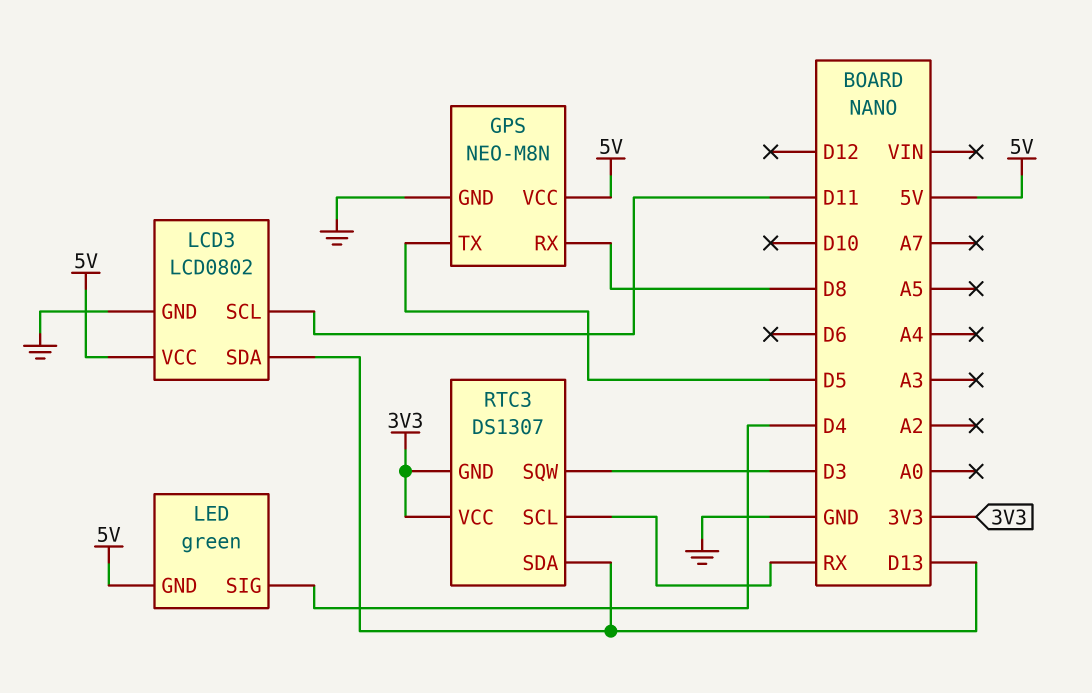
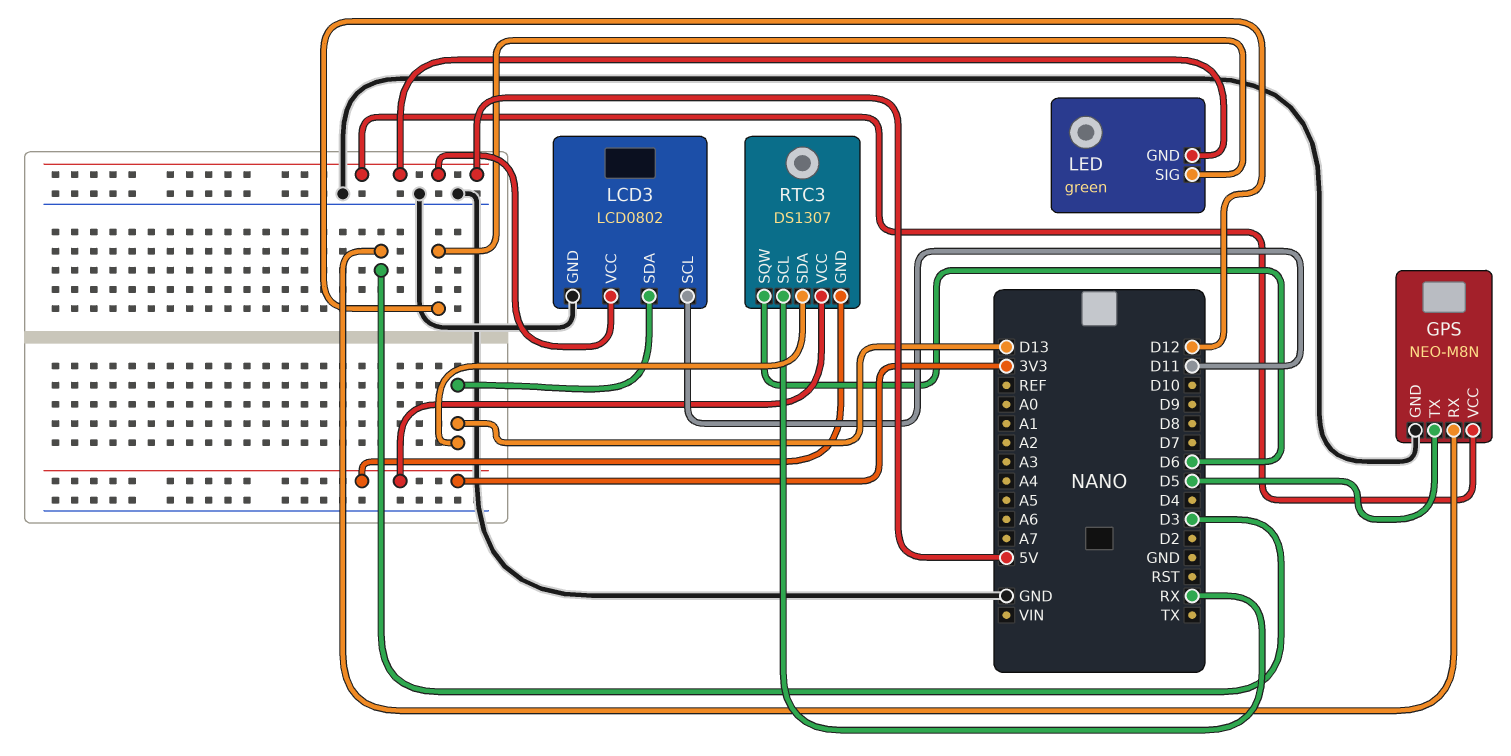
GPS pin RX: D8 -> D3
LED pin SIG: D4 -> D12
RTC3 pin SQW: D3 -> D6

